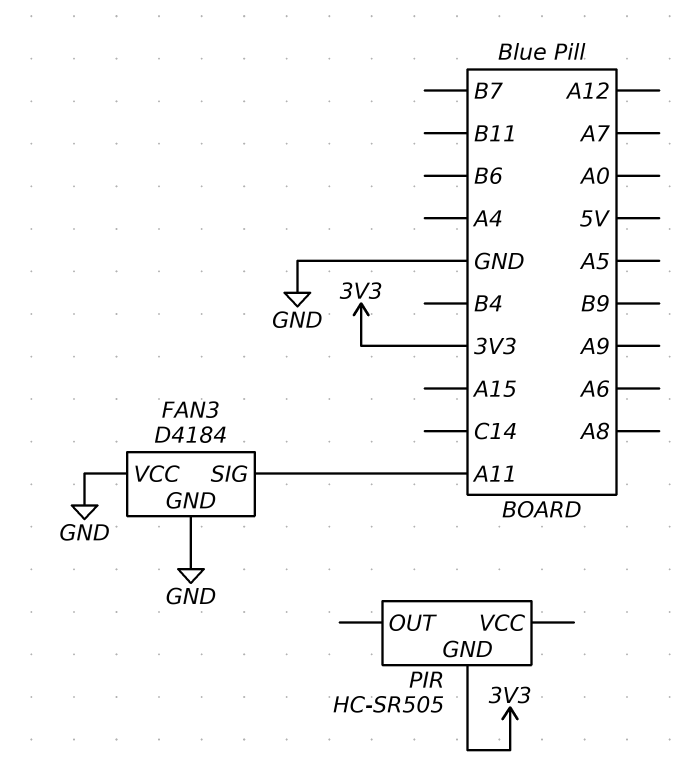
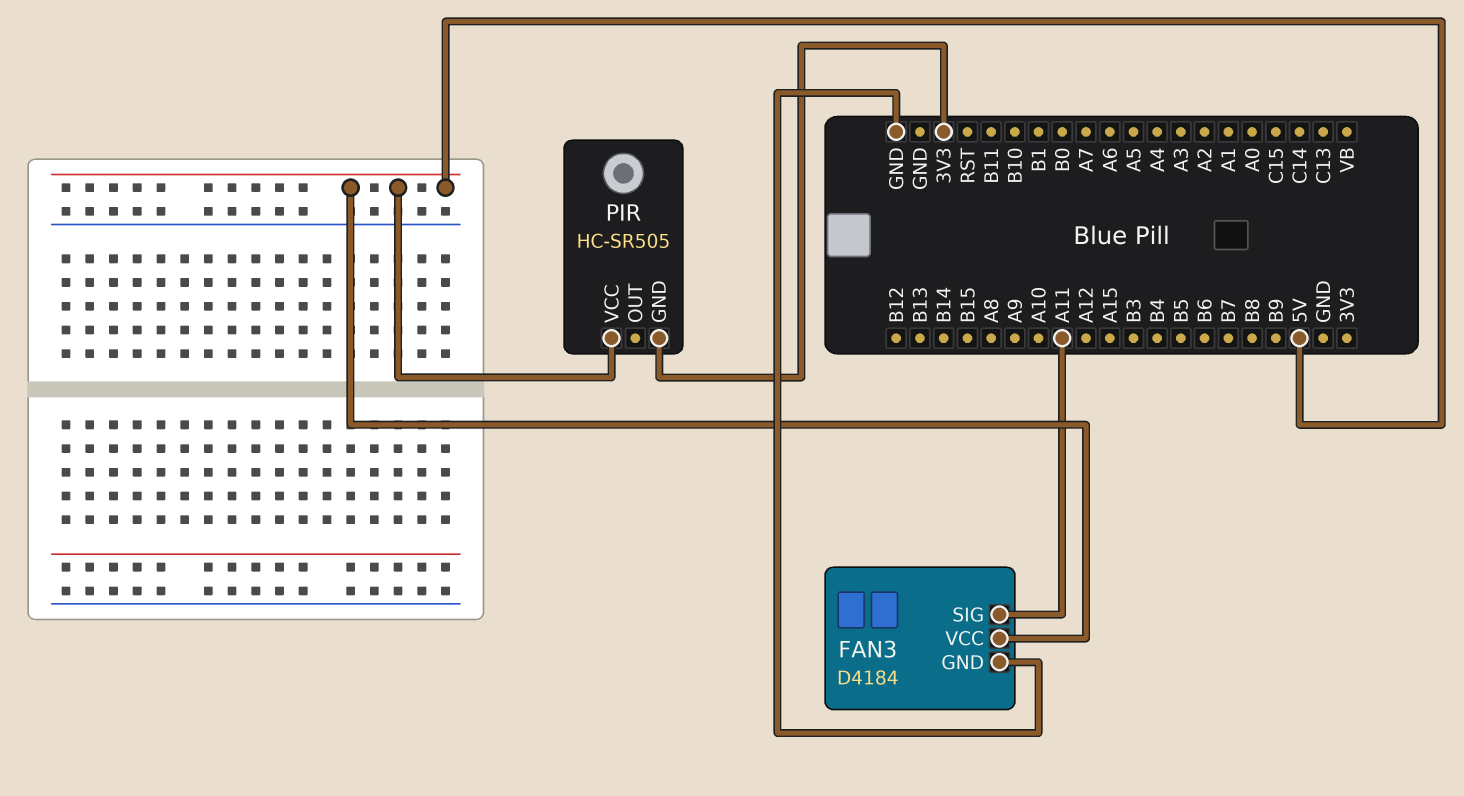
FAN3 pin VCC: GND -> 5V
PIR pin VCC: none -> 5V

